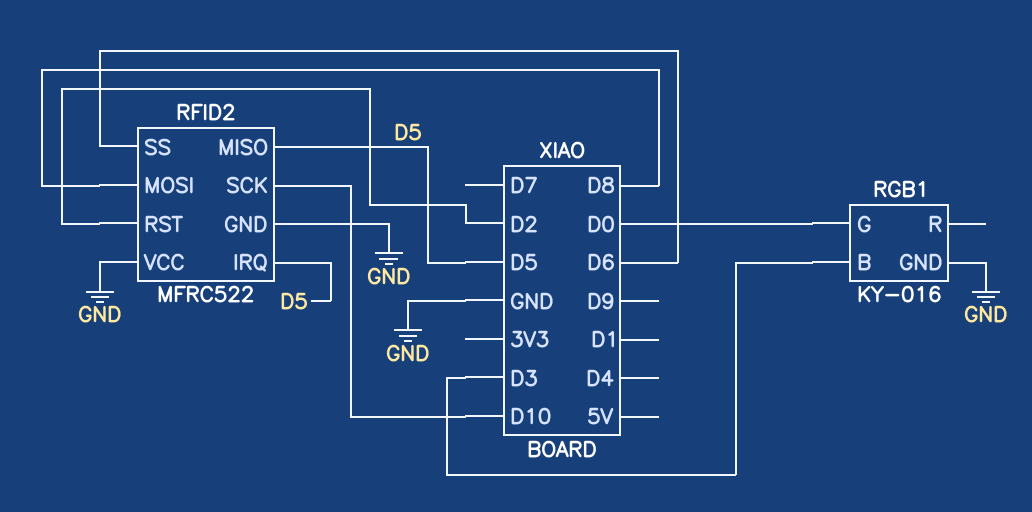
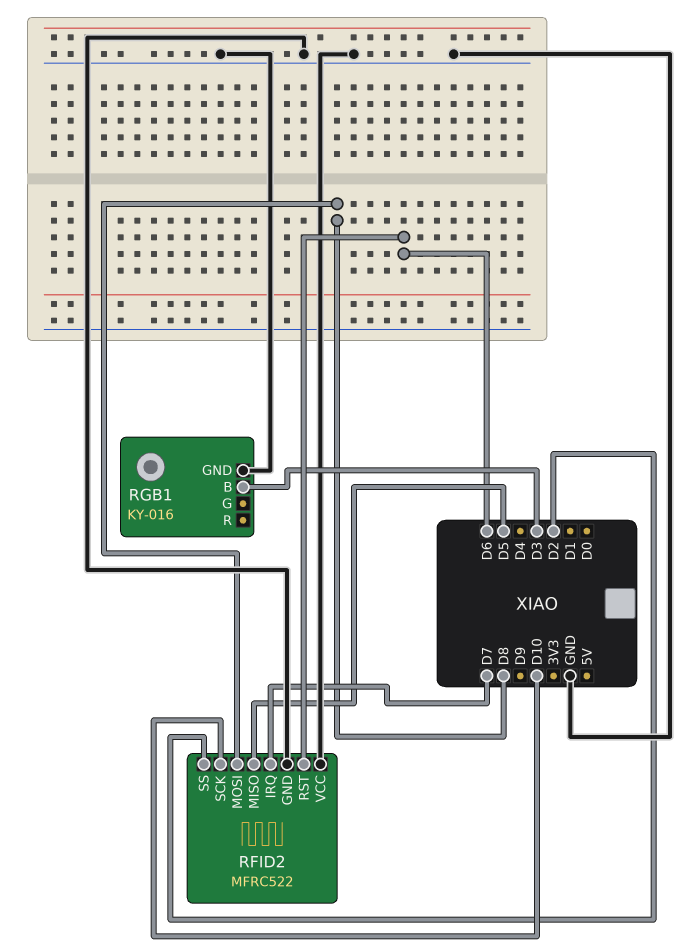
RFID2 pin IRQ: D5 -> D7
RFID2 pin RST: D2 -> D6
RFID2 pin SS: D6 -> D2
RGB1 pin G: D0 -> none

